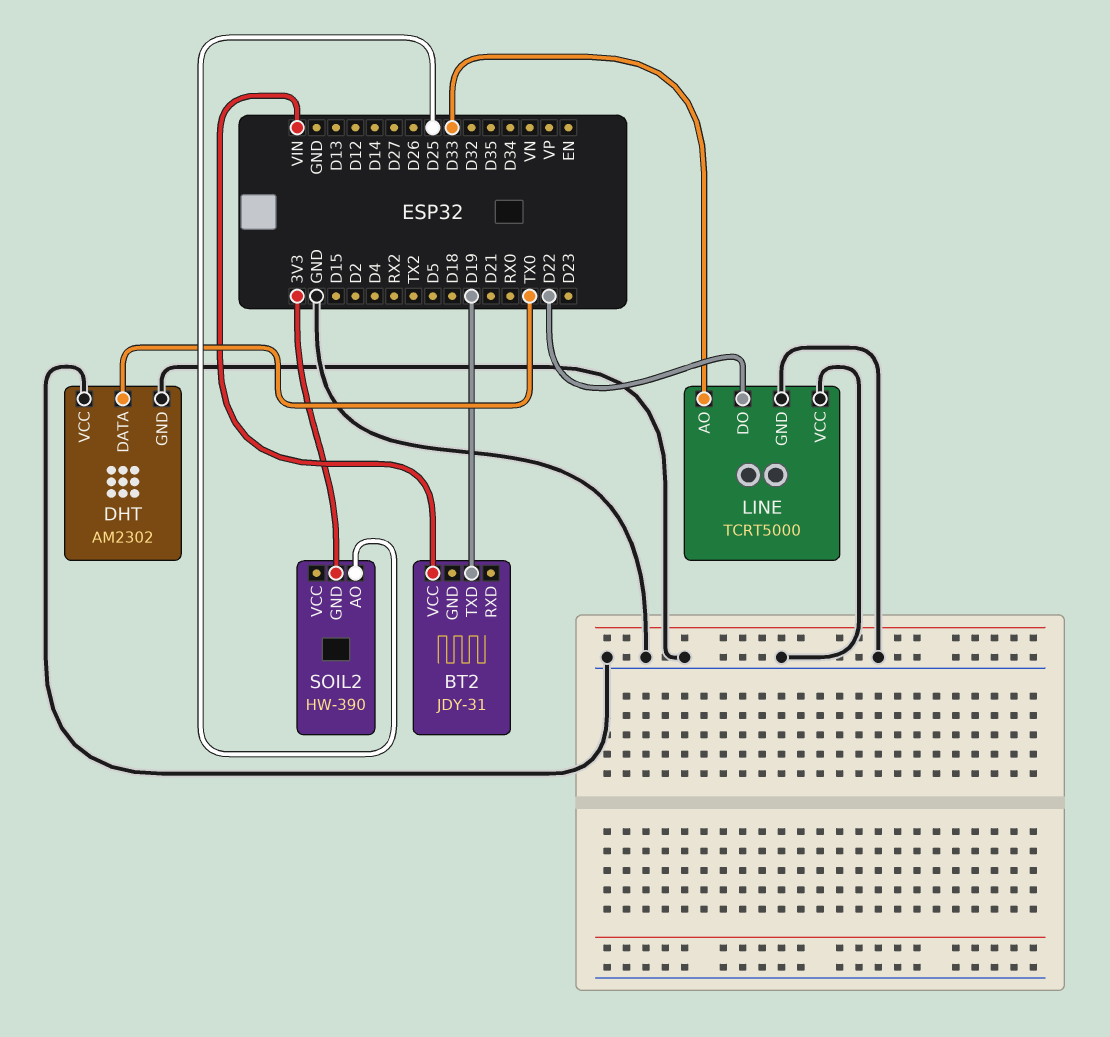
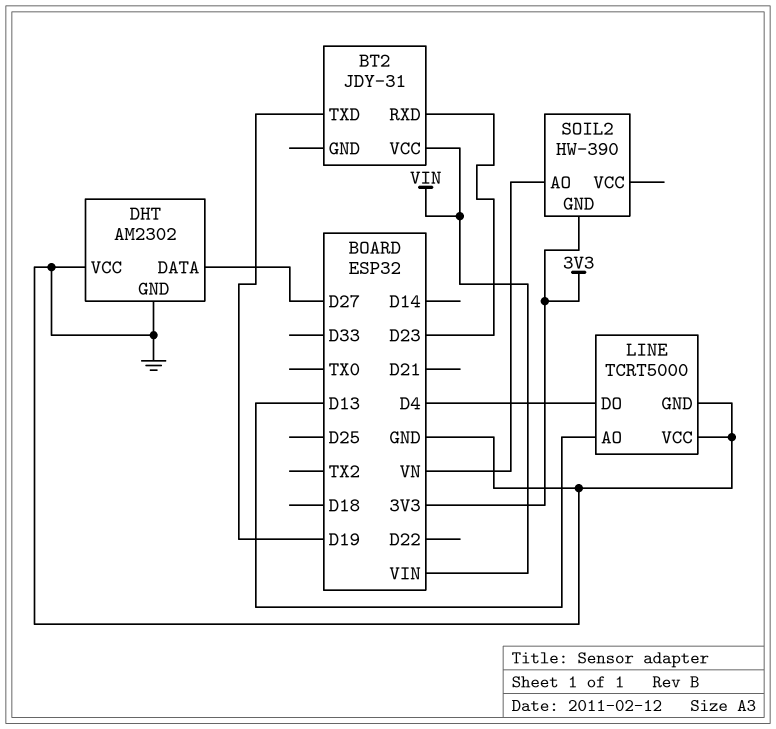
BT2 pin RXD: none -> D23
DHT pin DATA: TX0 -> D27
LINE pin AO: D33 -> D13
LINE pin DO: D22 -> D4
SOIL2 pin AO: D25 -> VN

